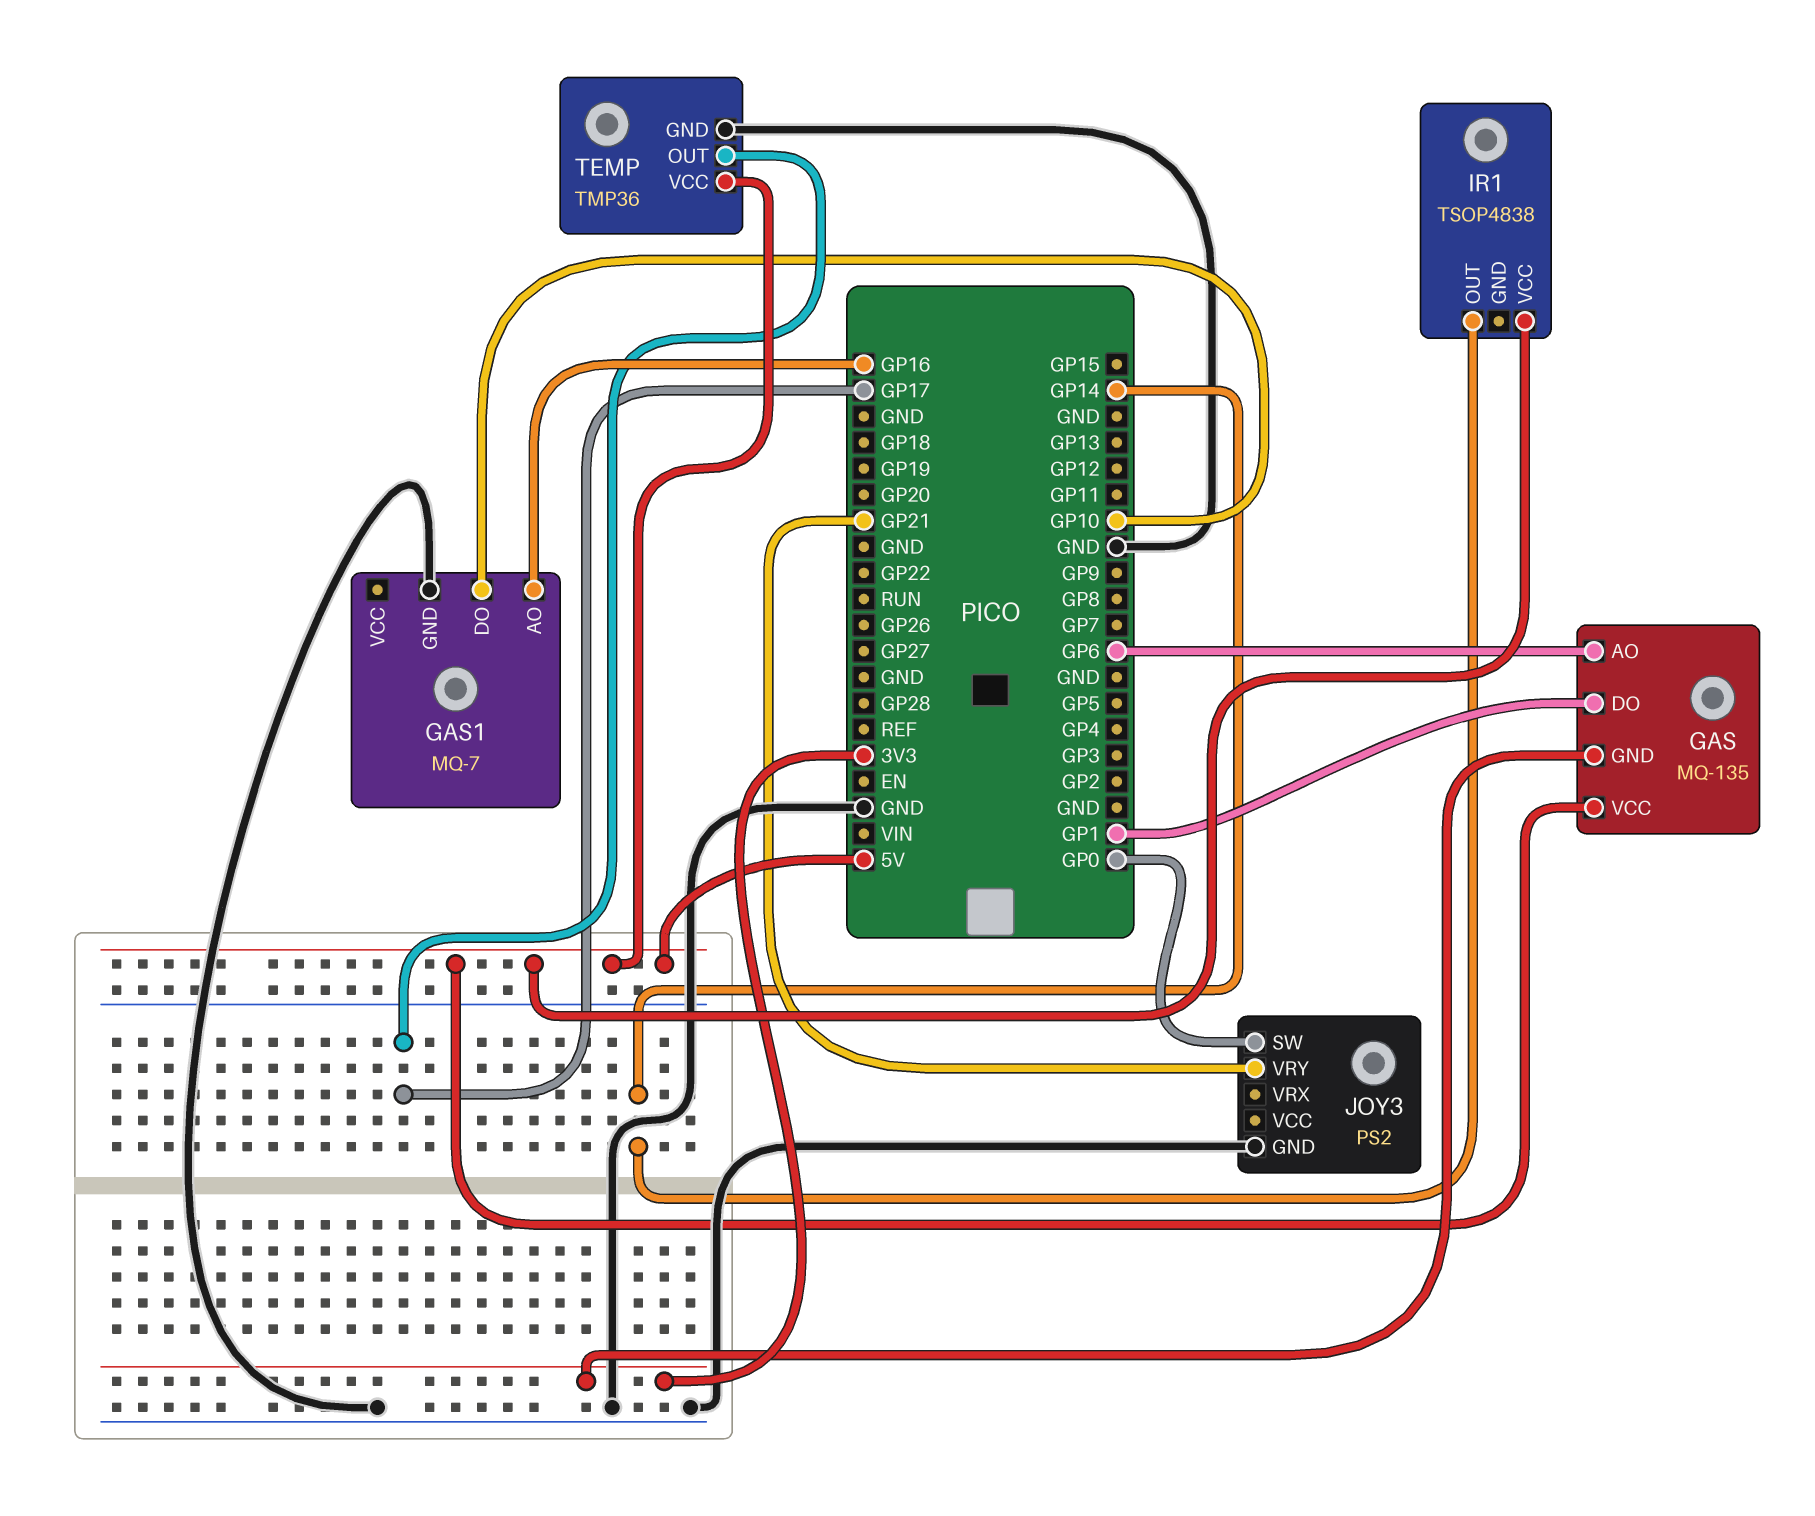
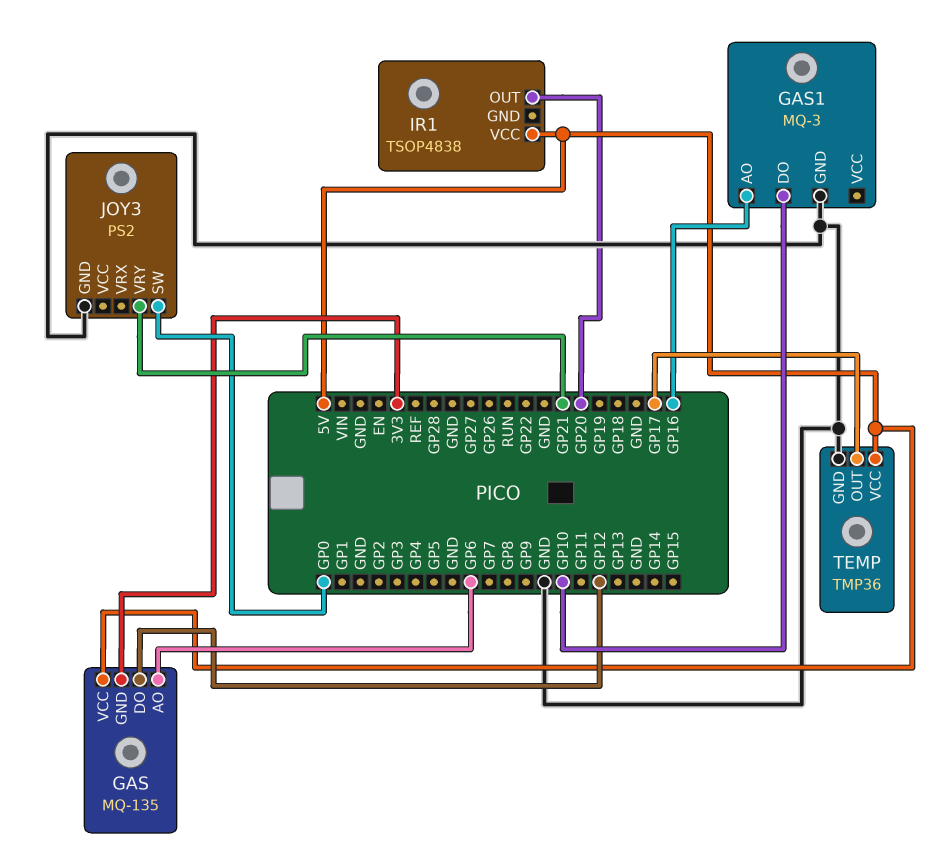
GAS pin DO: GP1 -> GP12
GAS1: MQ-7 -> MQ-3
IR1 pin OUT: GP14 -> GP20

